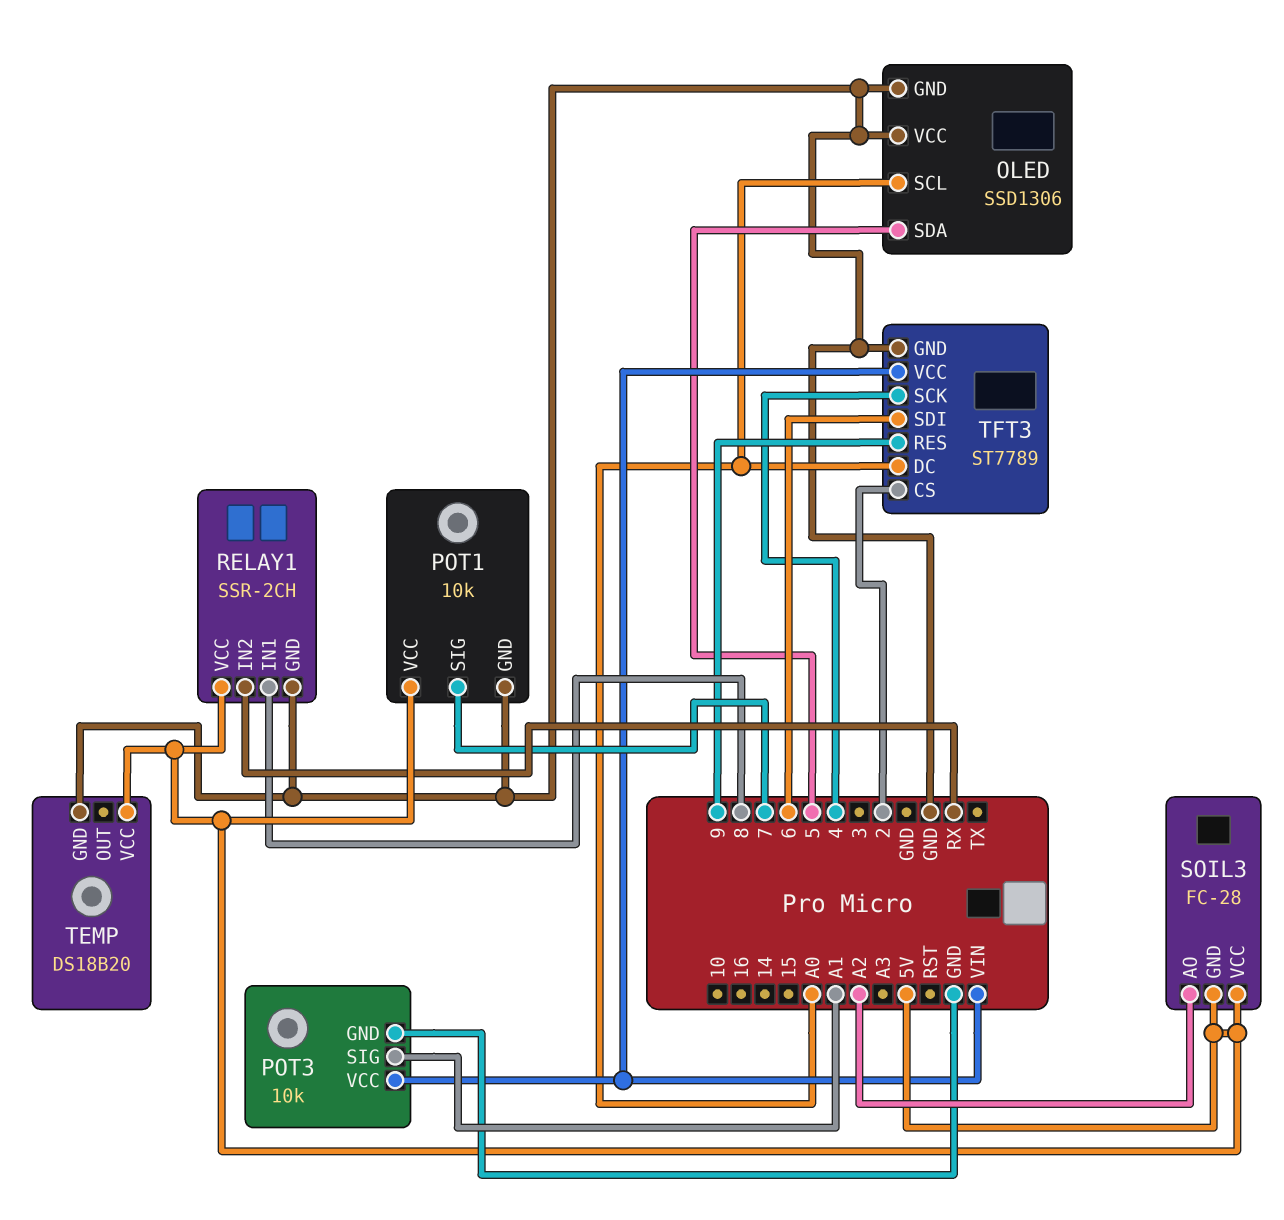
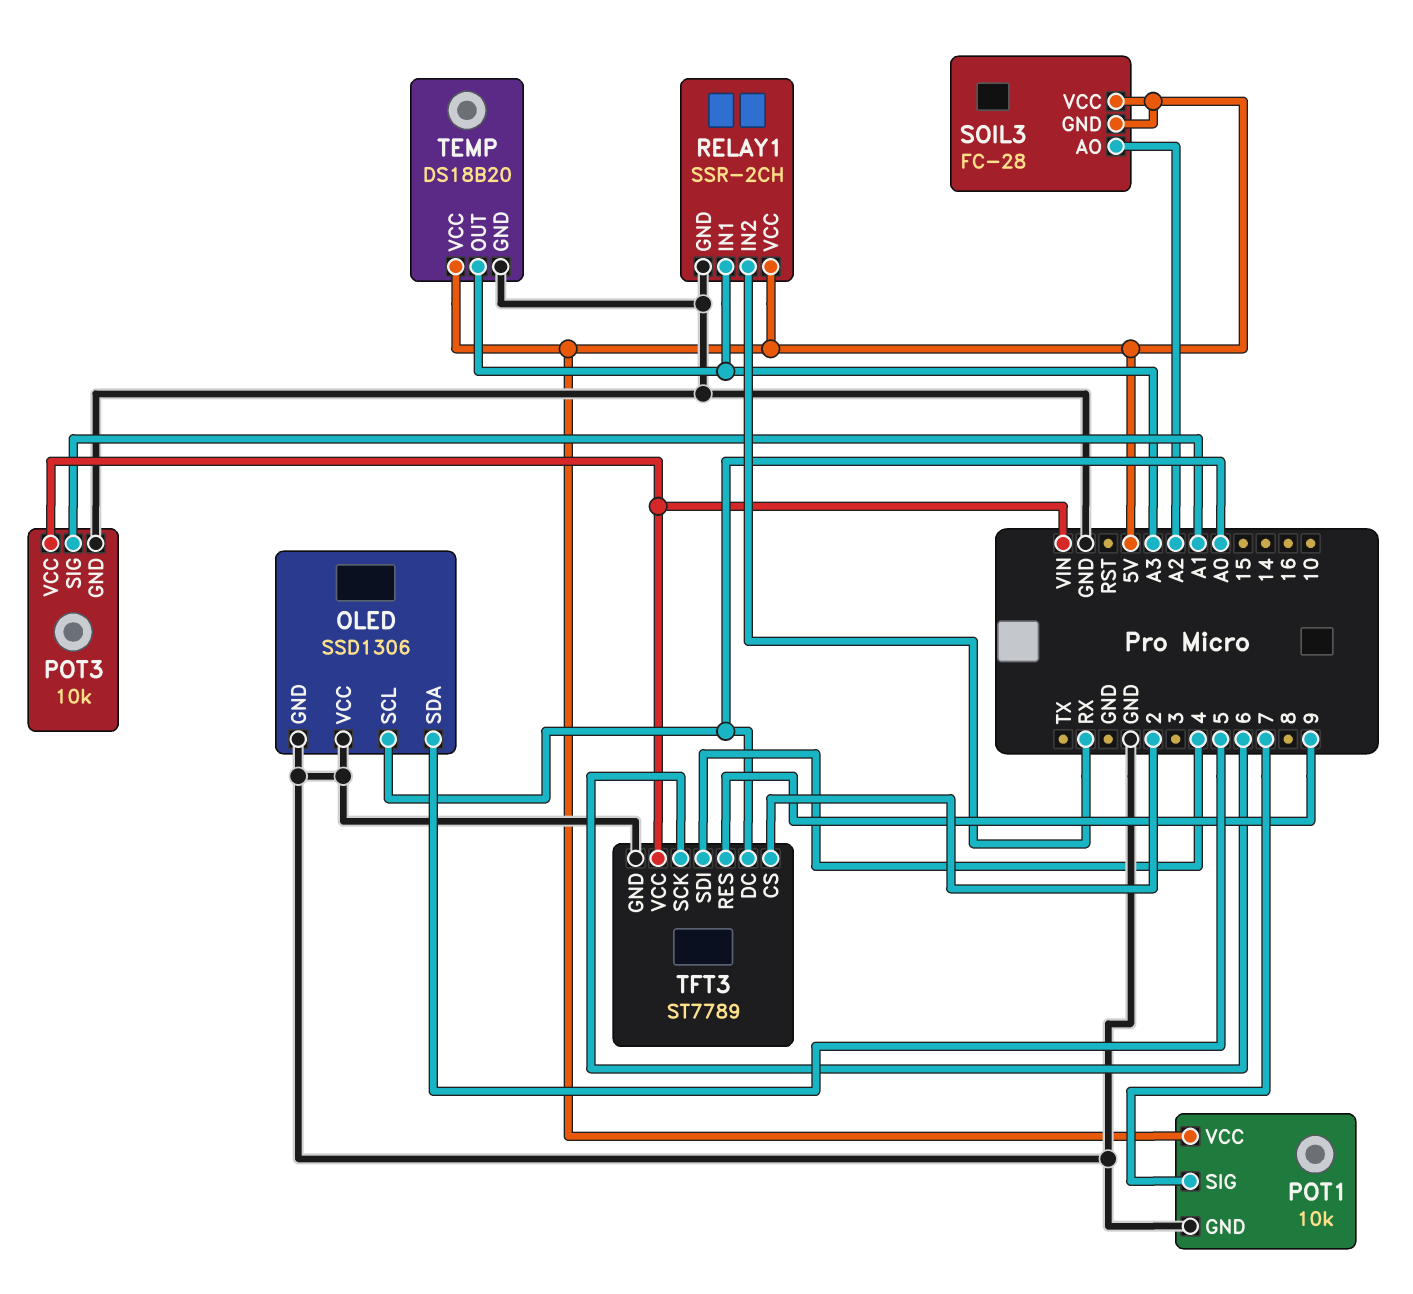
RELAY1 pin IN1: 8 -> A3
TEMP pin OUT: none -> A3
TFT3 pin SCK: 4 -> 6
TFT3 pin SDI: 6 -> 4

